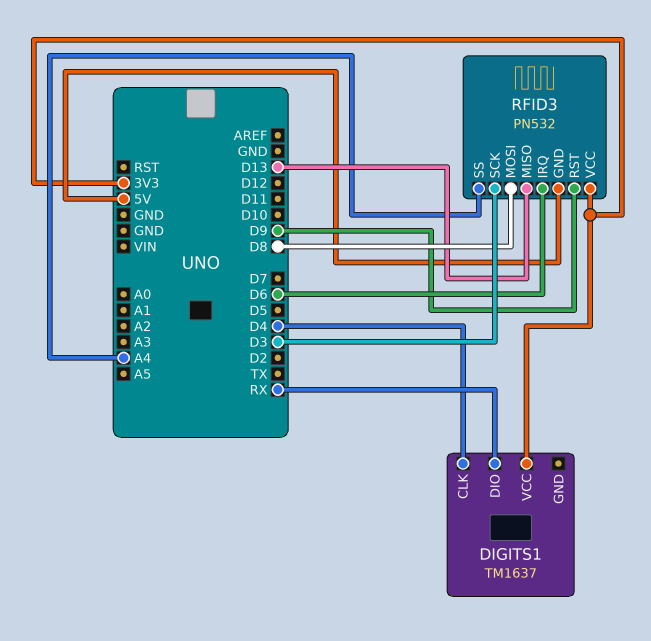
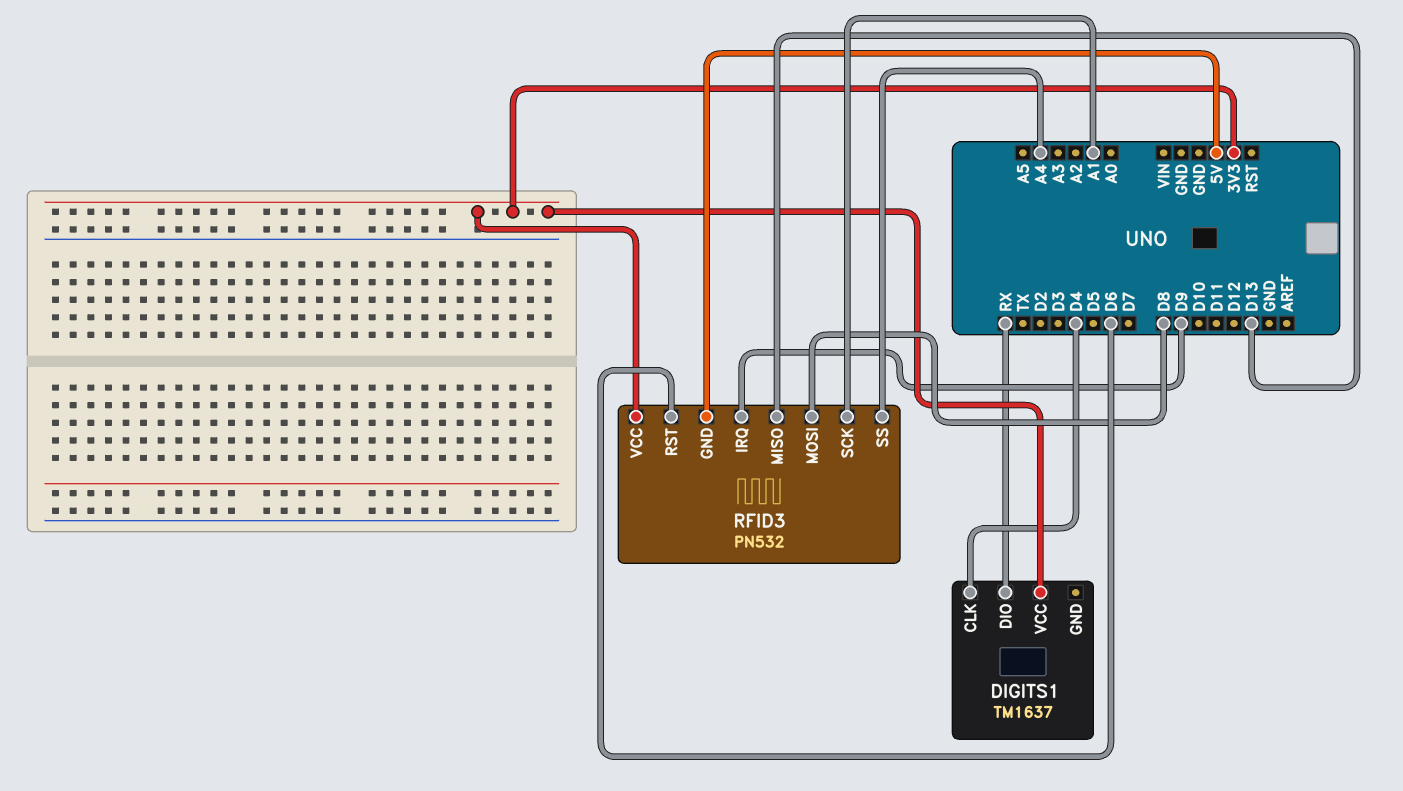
RFID3 pin IRQ: D6 -> D9
RFID3 pin RST: D9 -> D6
RFID3 pin SCK: D3 -> A1

